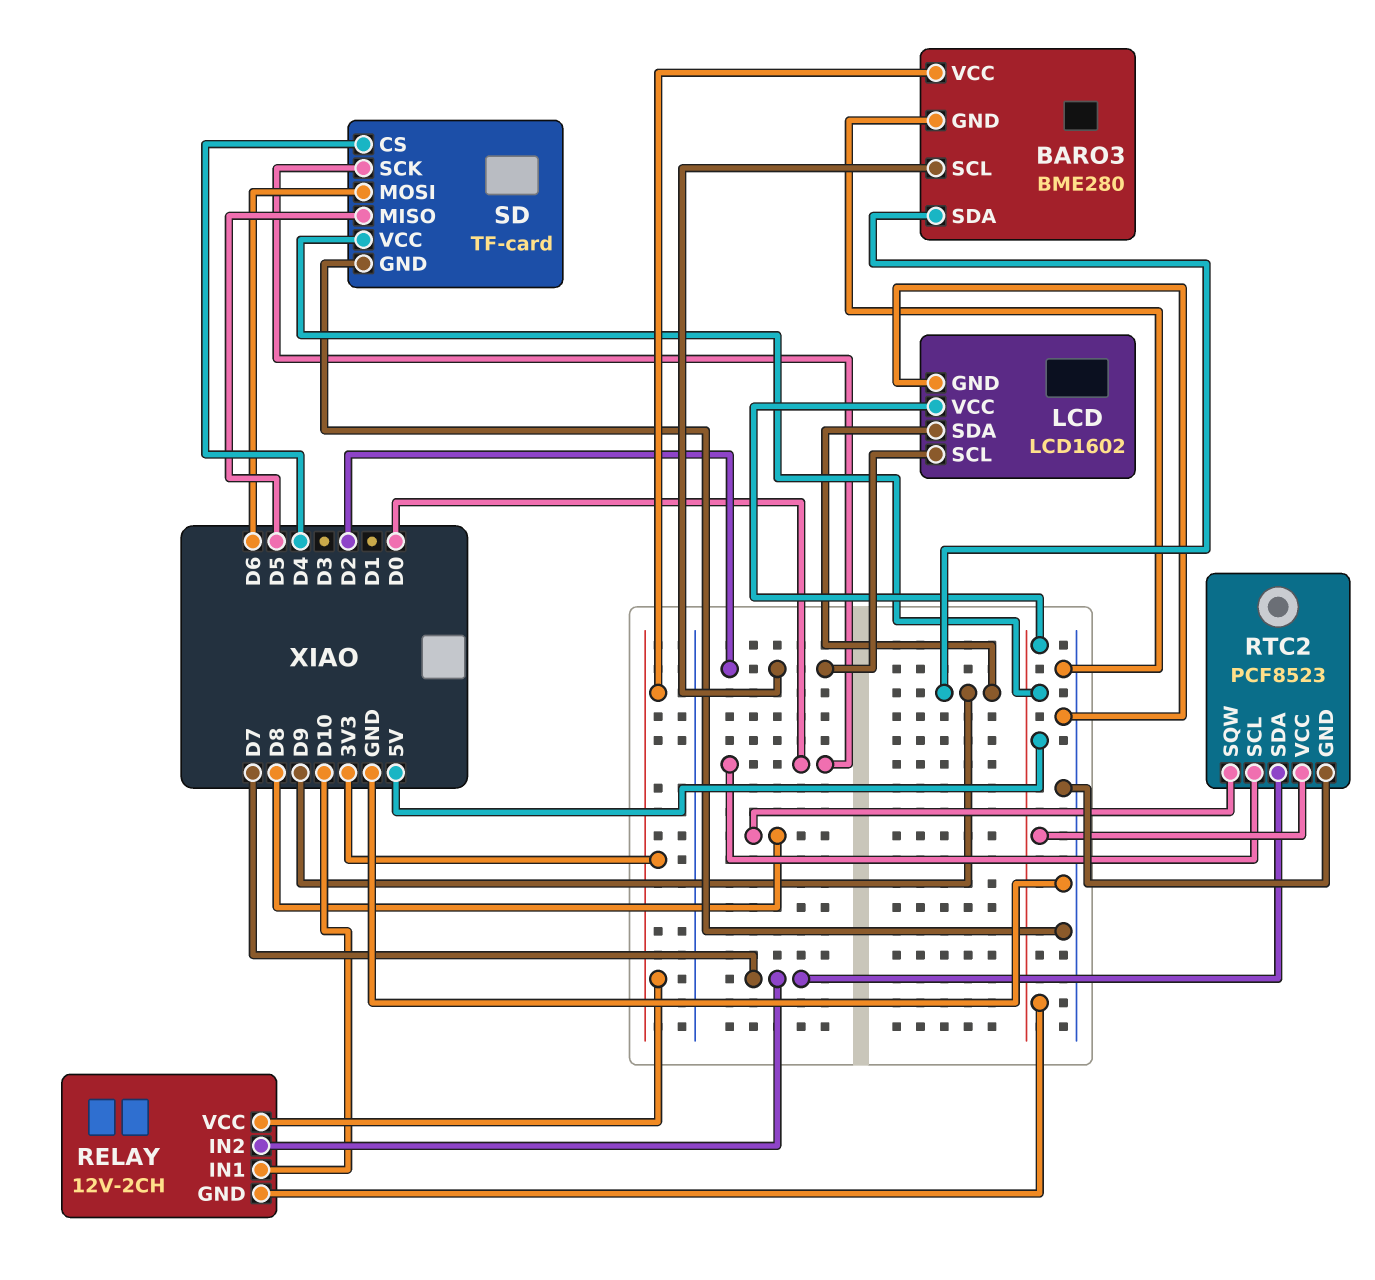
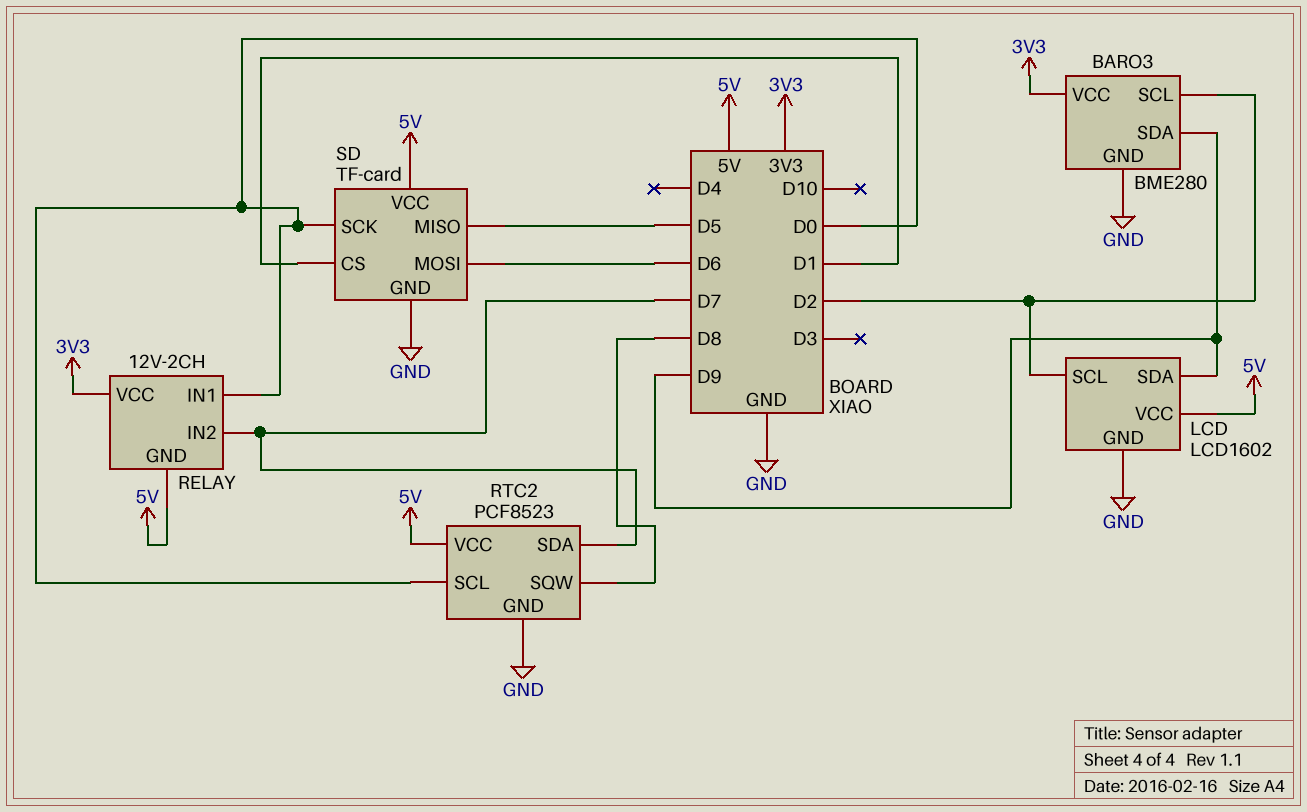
RELAY pin IN1: D10 -> D0
SD pin CS: D4 -> D1

